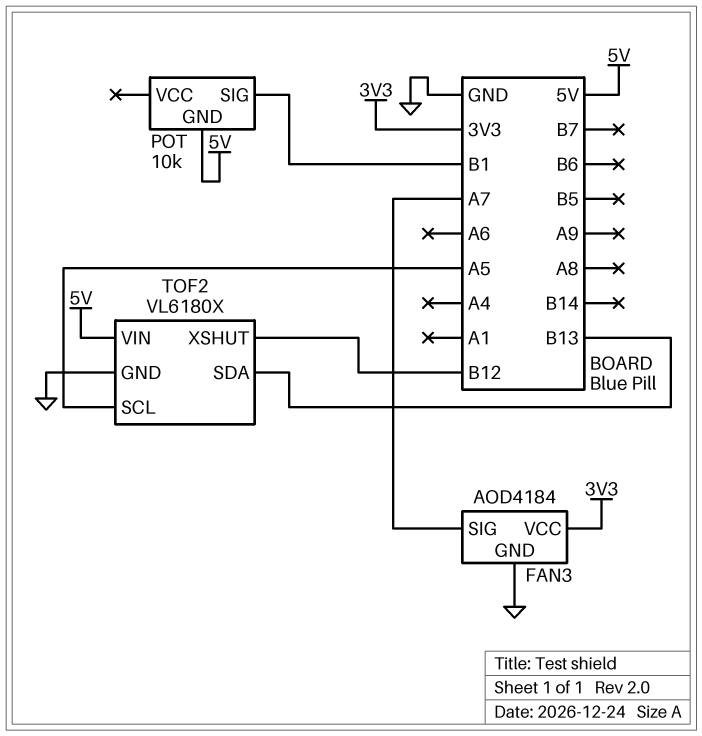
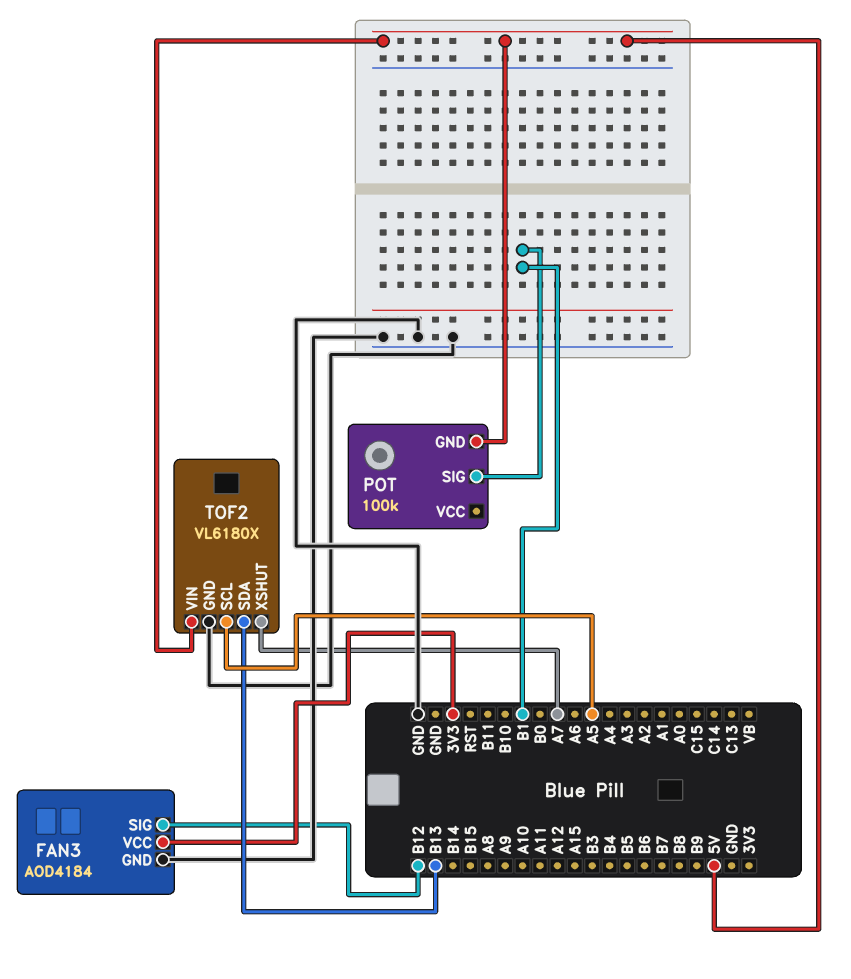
FAN3 pin SIG: A7 -> B12
POT: 10k -> 100k
TOF2 pin XSHUT: B12 -> A7

